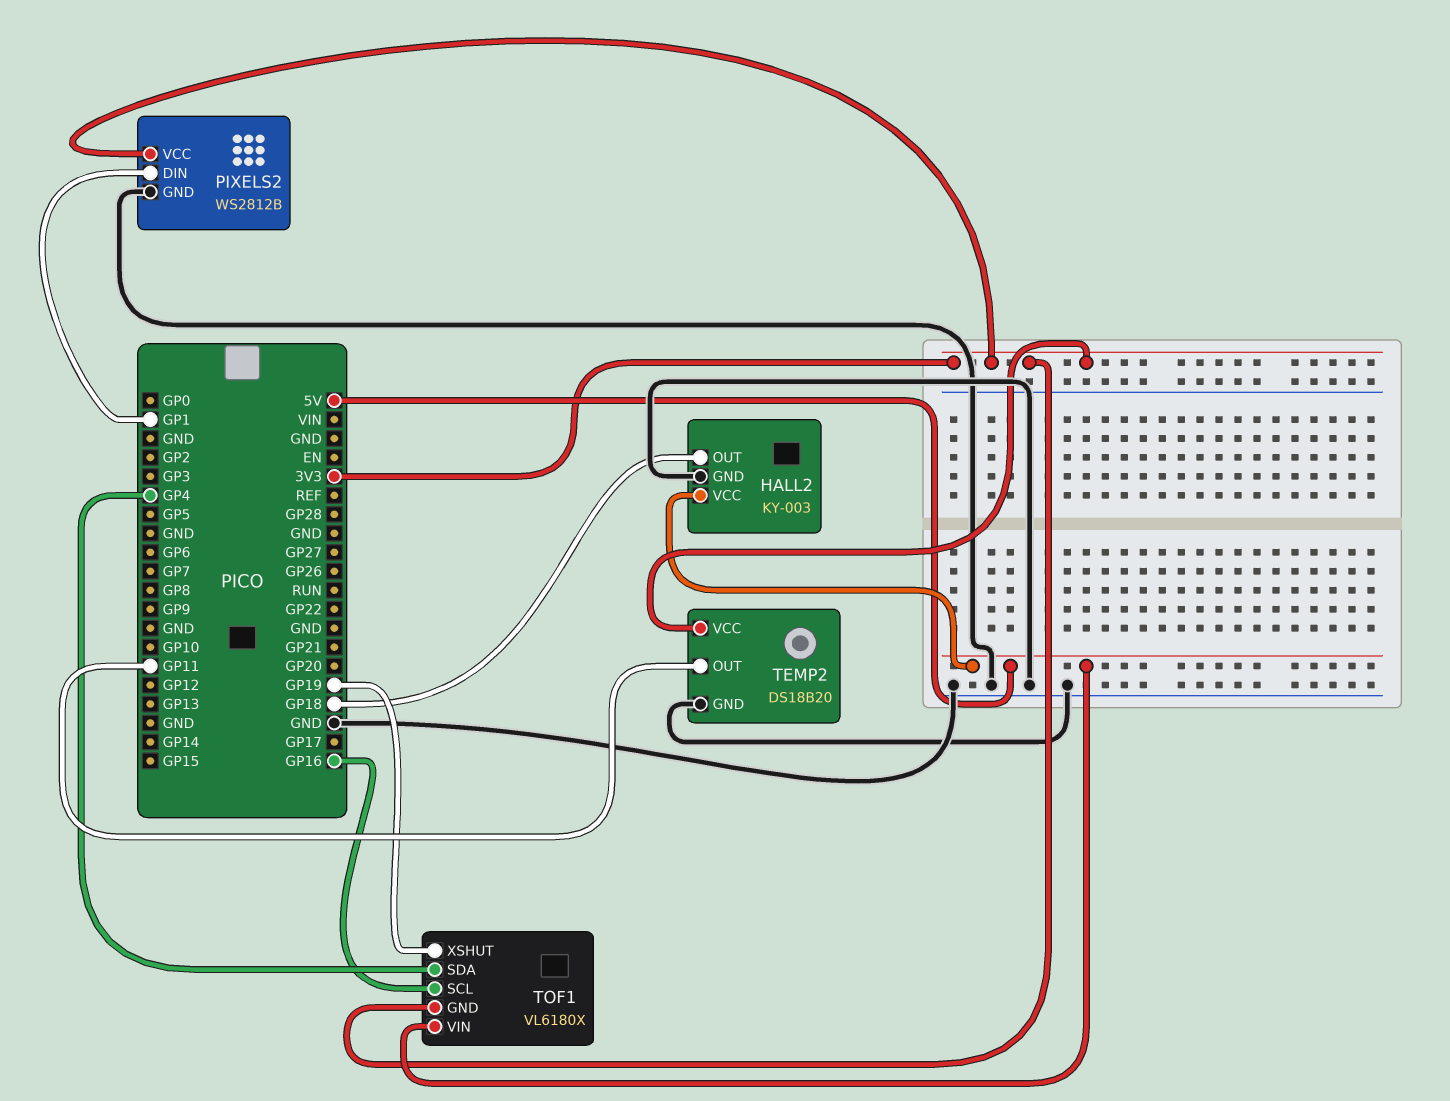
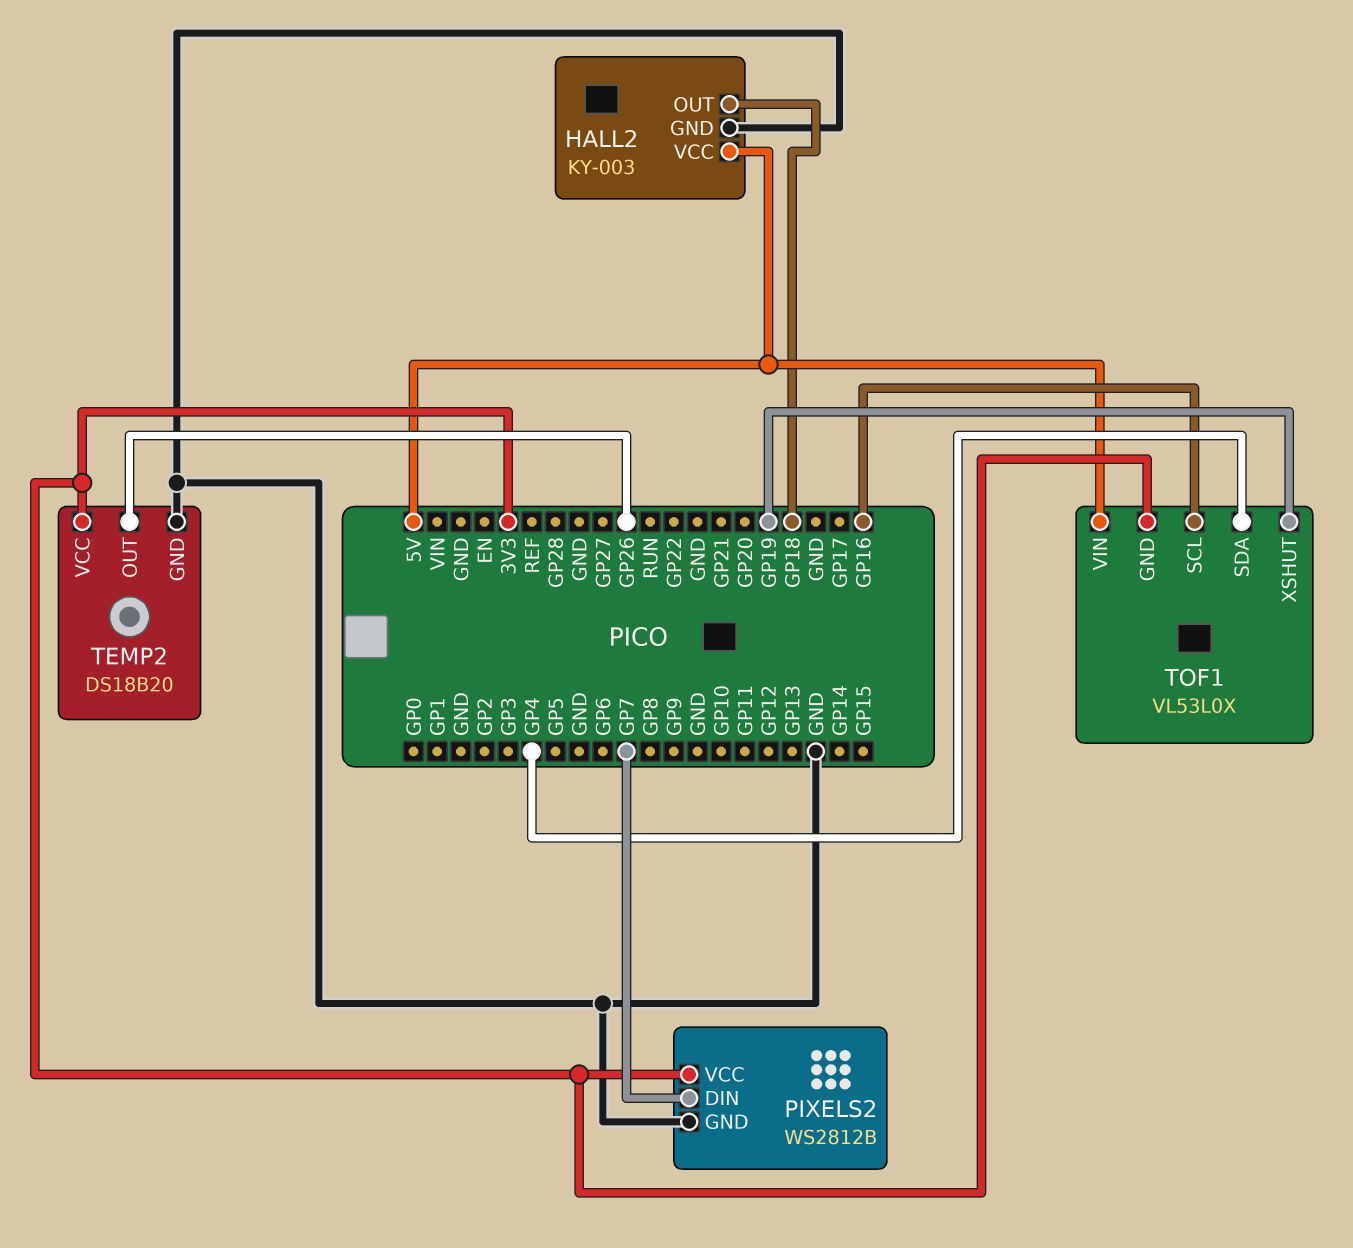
PIXELS2 pin DIN: GP1 -> GP7
TEMP2 pin OUT: GP11 -> GP26
TOF1: VL6180X -> VL53L0X

